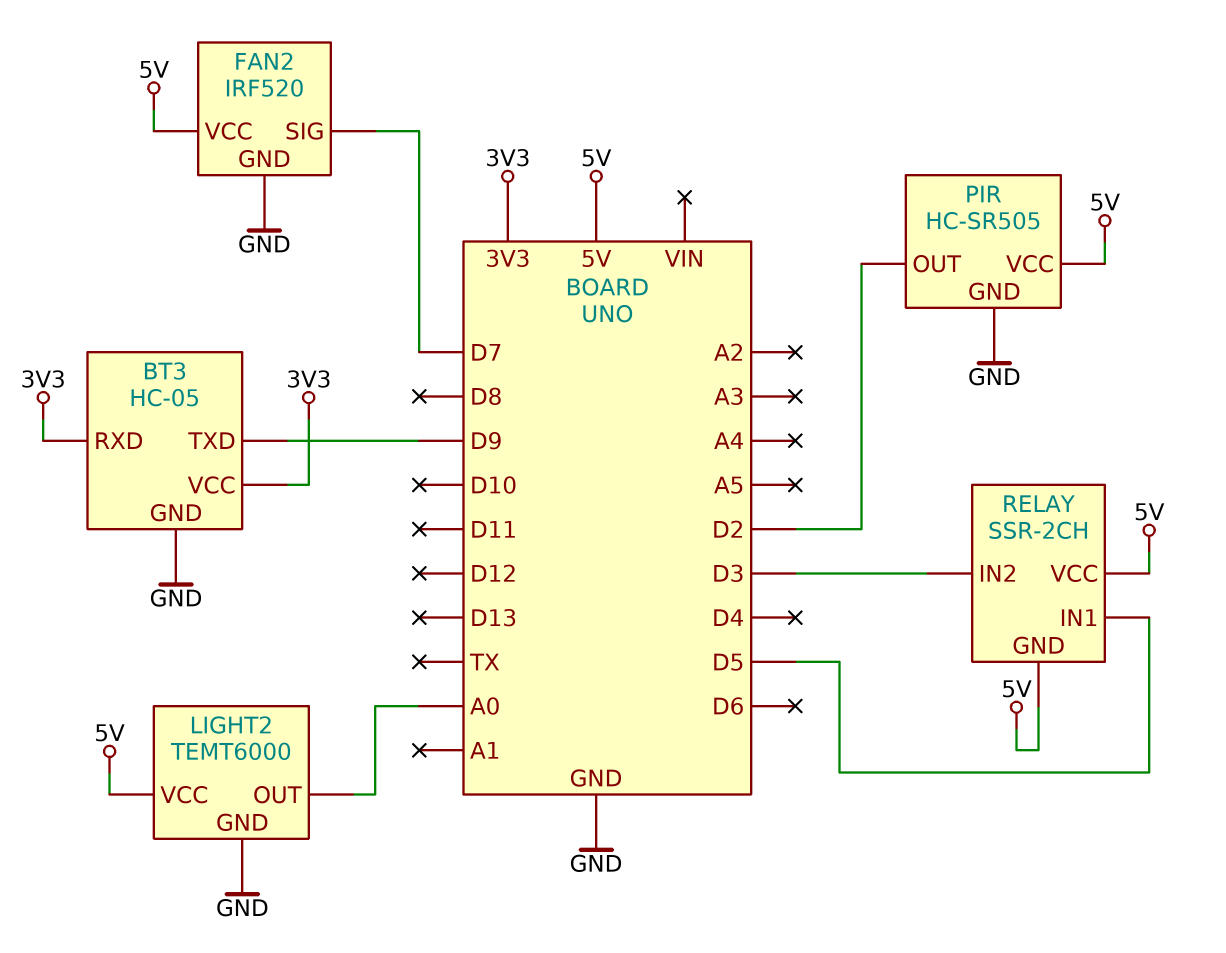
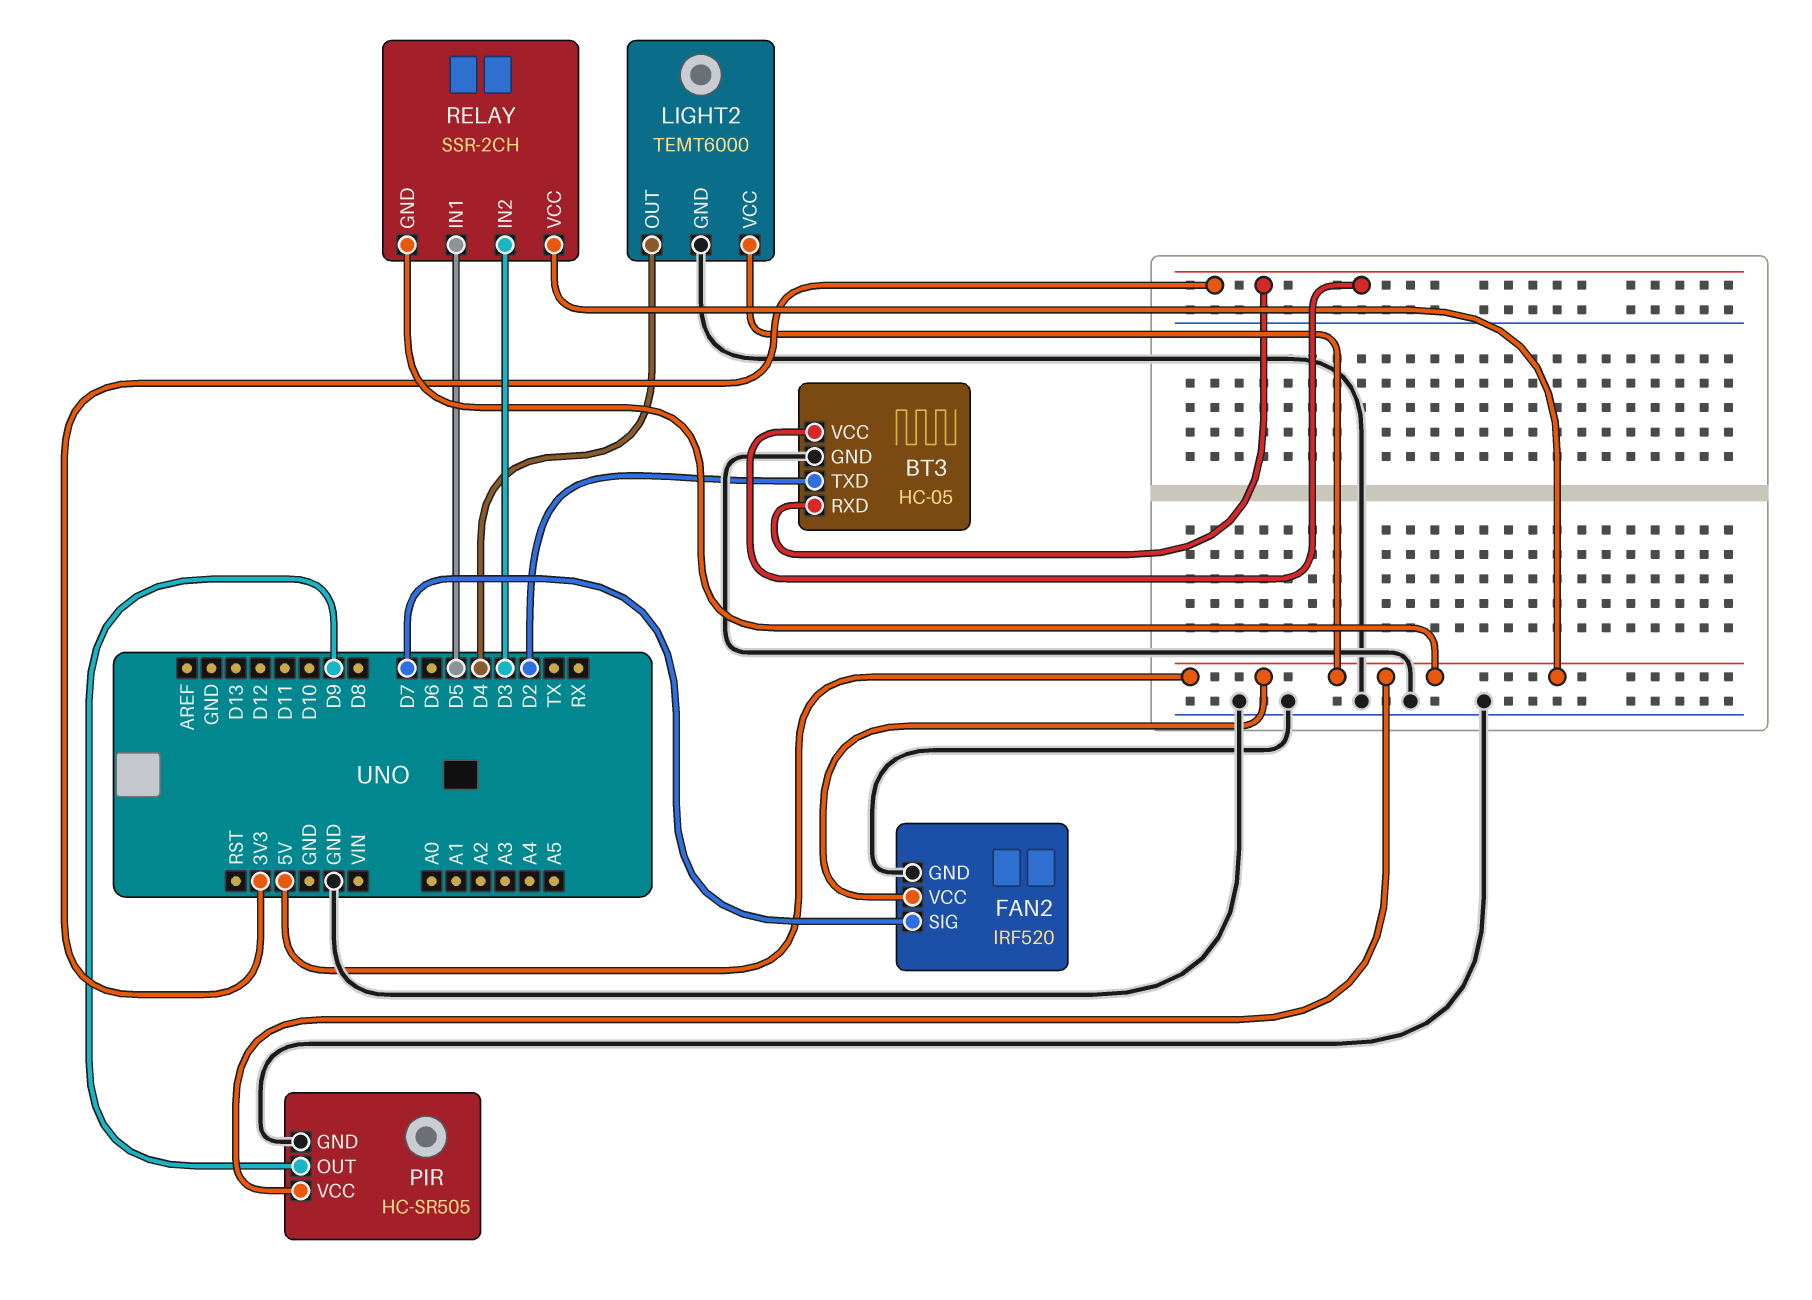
BT3 pin TXD: D9 -> D2
LIGHT2 pin OUT: A0 -> D4
PIR pin OUT: D2 -> D9

